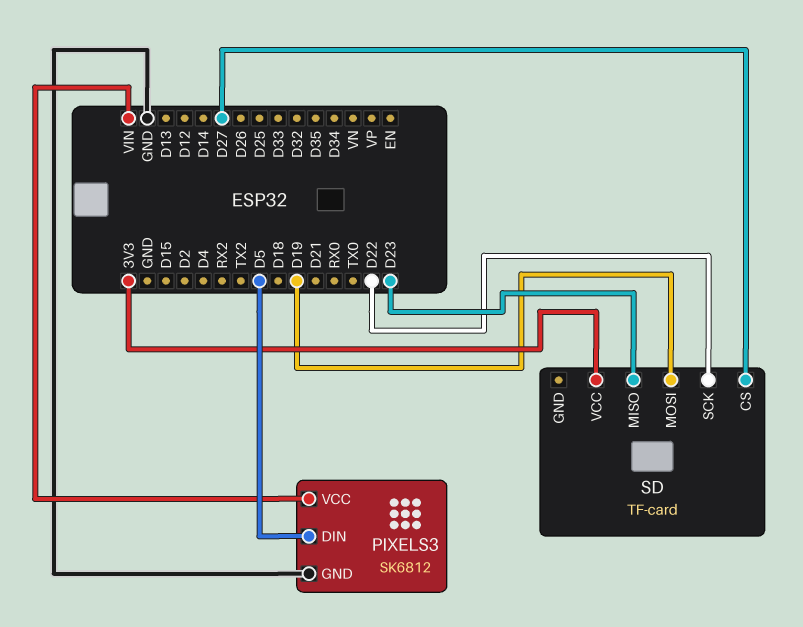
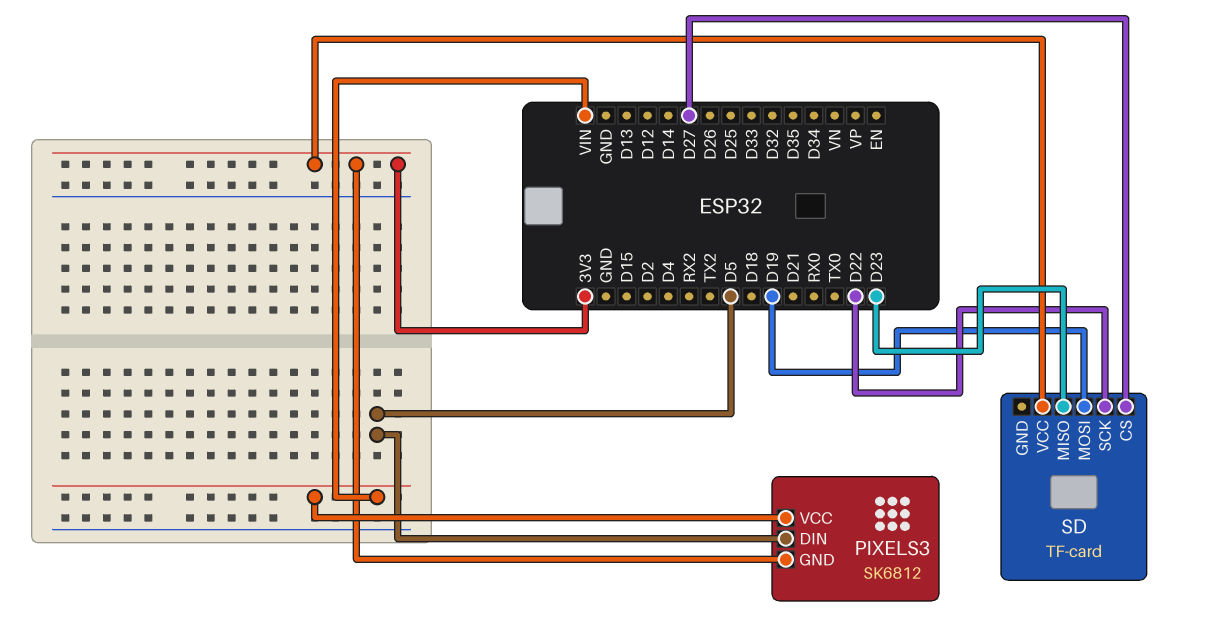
PIXELS3 pin GND: GND -> 3V3

